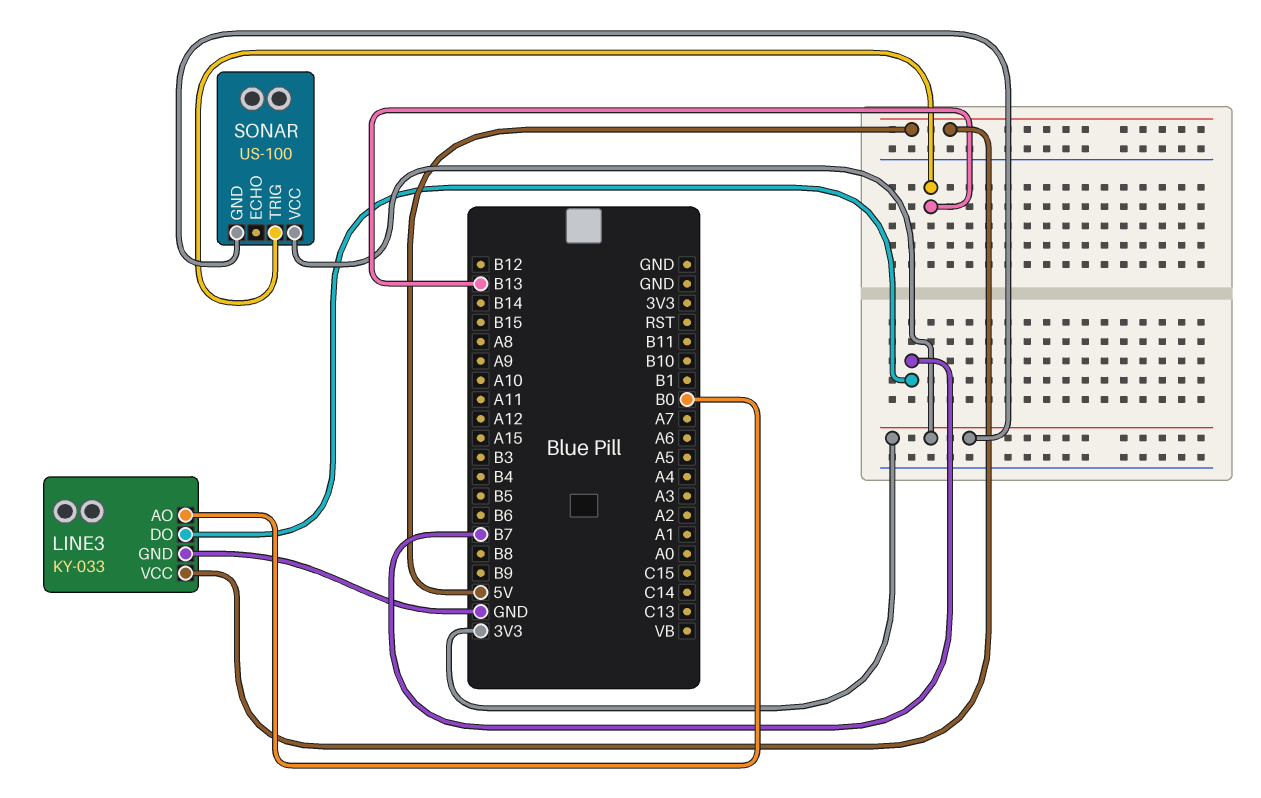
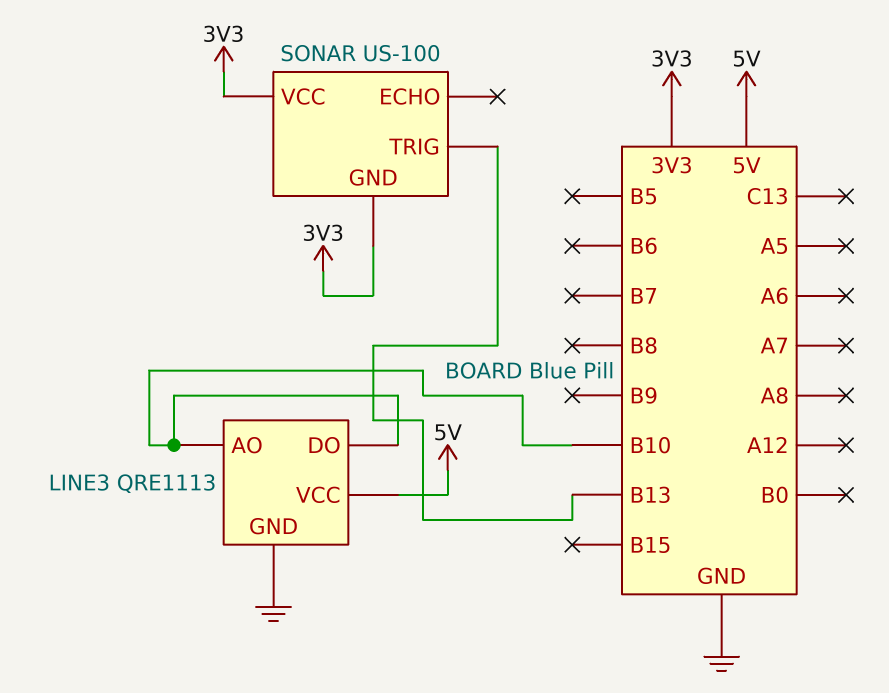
LINE3: KY-033 -> QRE1113
LINE3 pin AO: B0 -> B10
LINE3 pin DO: B7 -> B10

